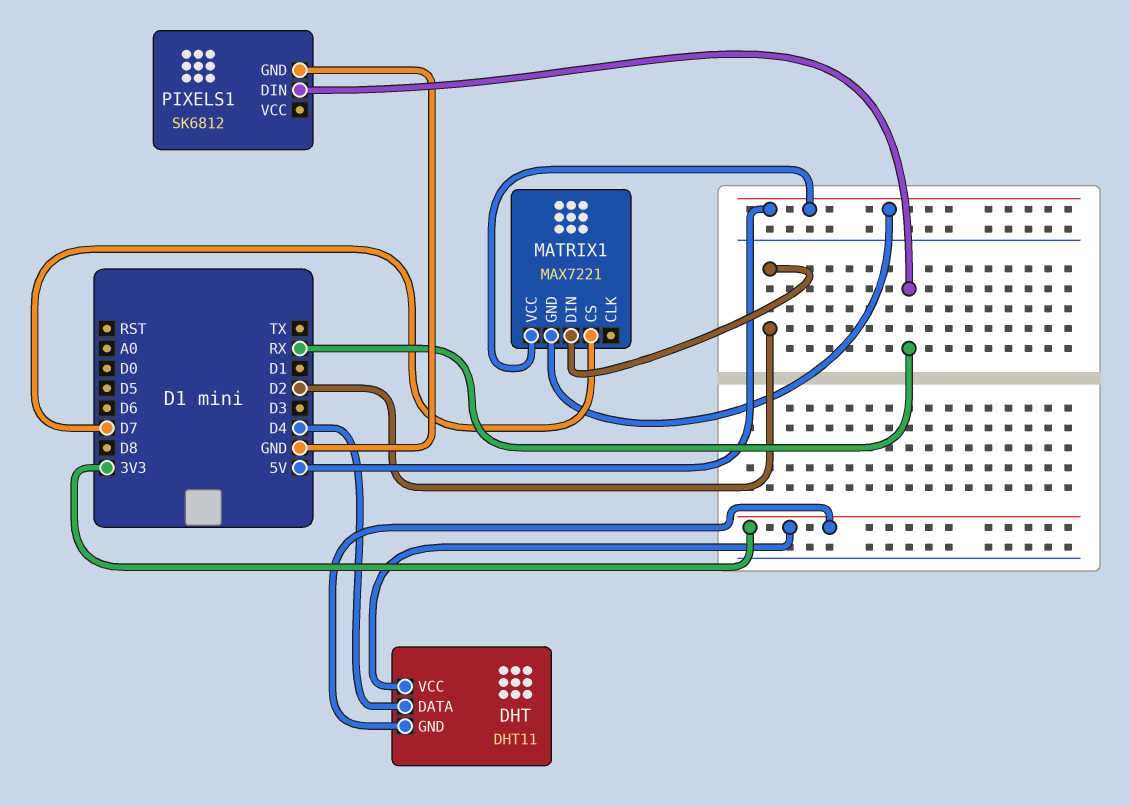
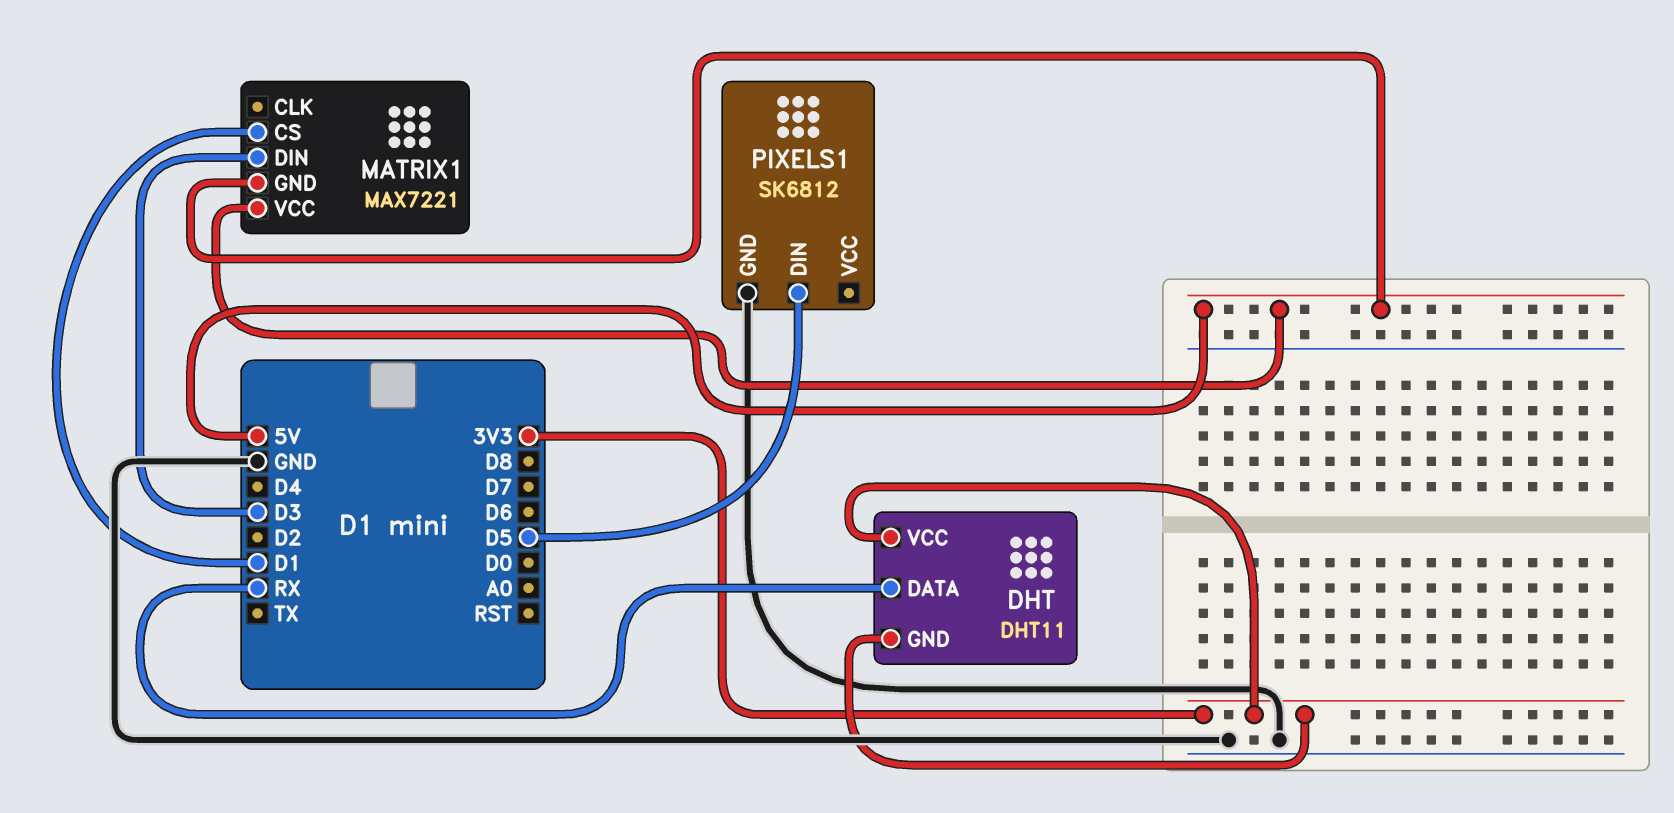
DHT pin DATA: D4 -> RX
MATRIX1 pin CS: D7 -> D1
MATRIX1 pin DIN: D2 -> D3
PIXELS1 pin DIN: RX -> D5

